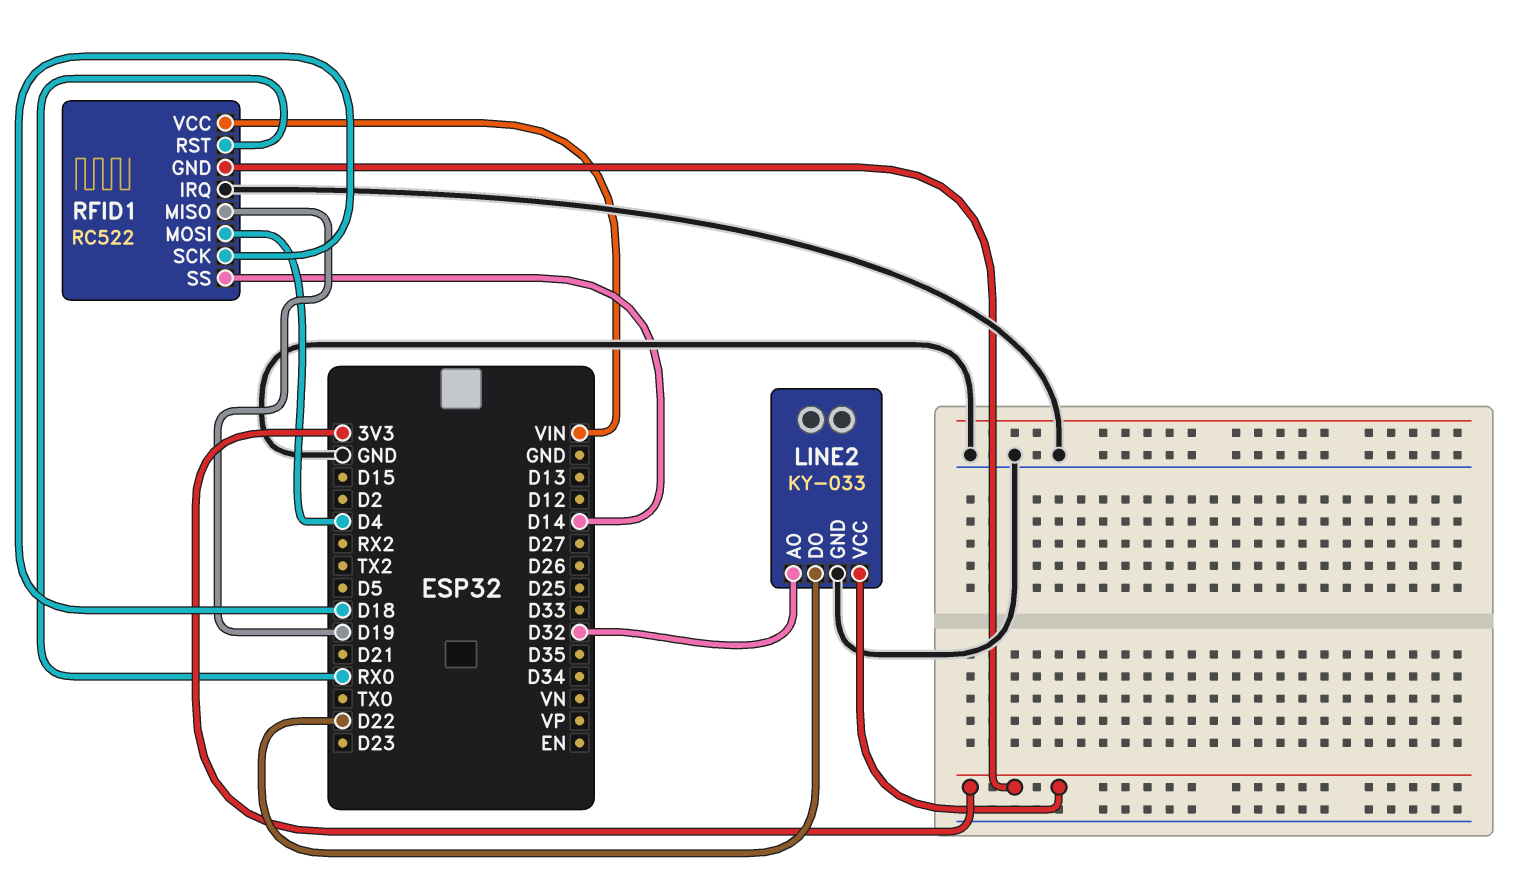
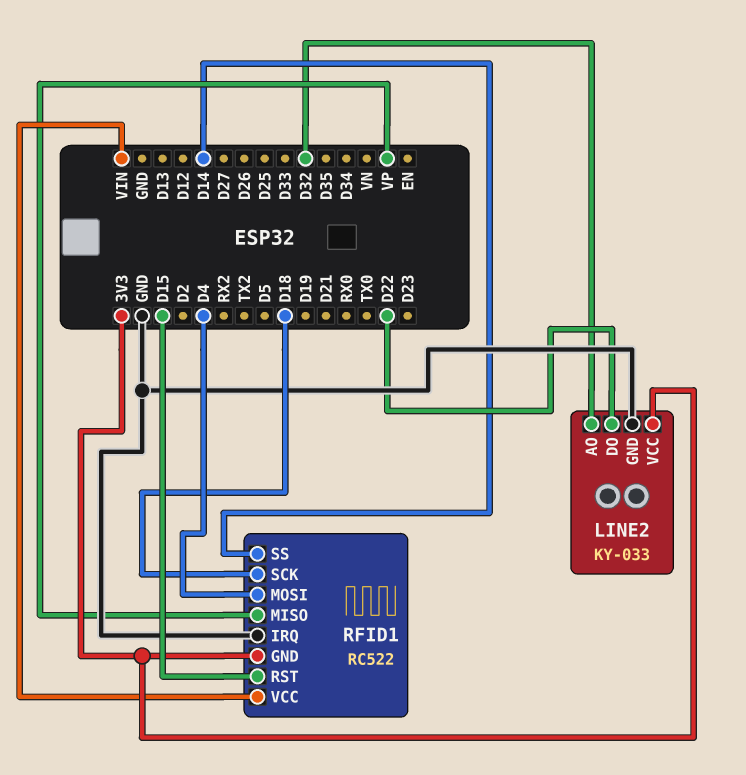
RFID1 pin MISO: D19 -> VP
RFID1 pin RST: RX0 -> D15

